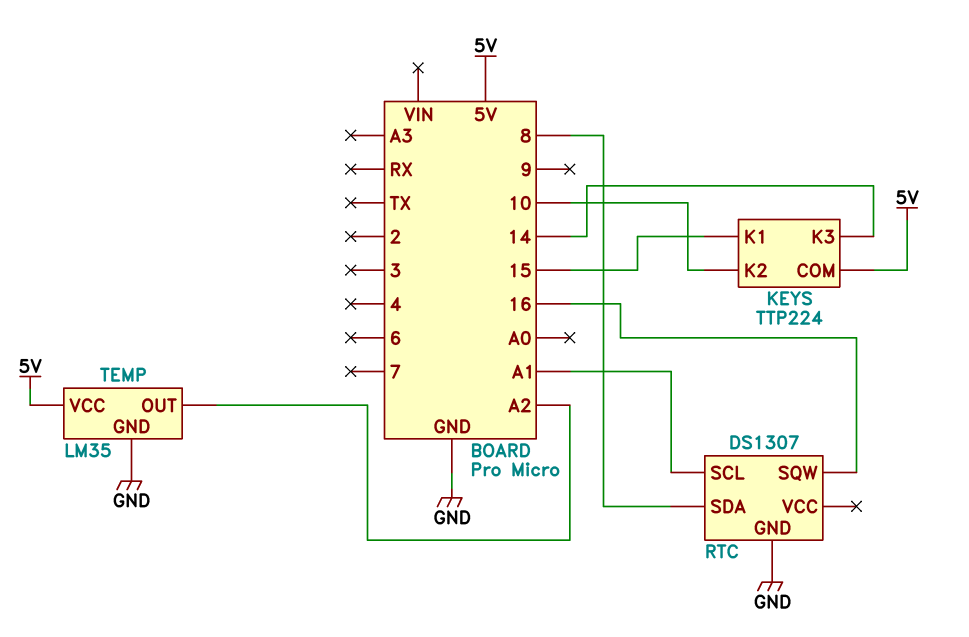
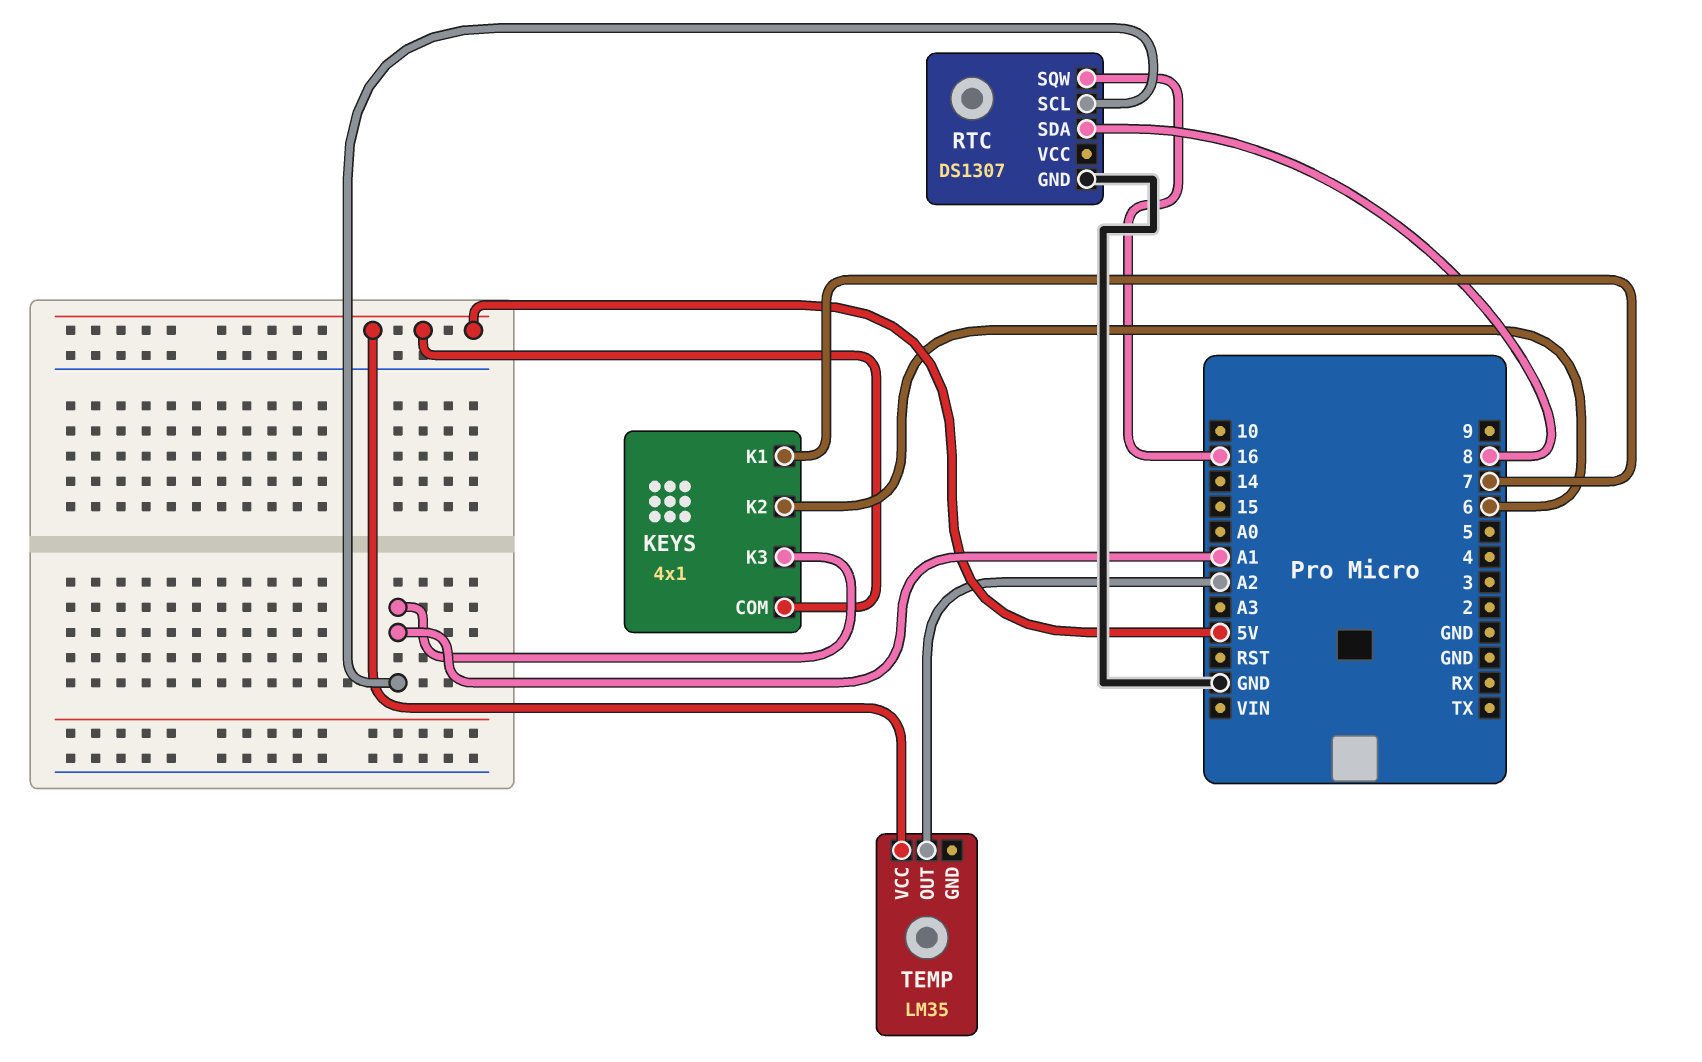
KEYS: TTP224 -> 4x1
KEYS pin K1: 15 -> 7
KEYS pin K2: 10 -> 6
KEYS pin K3: 14 -> A1
TEMP pin GND: GND -> none

